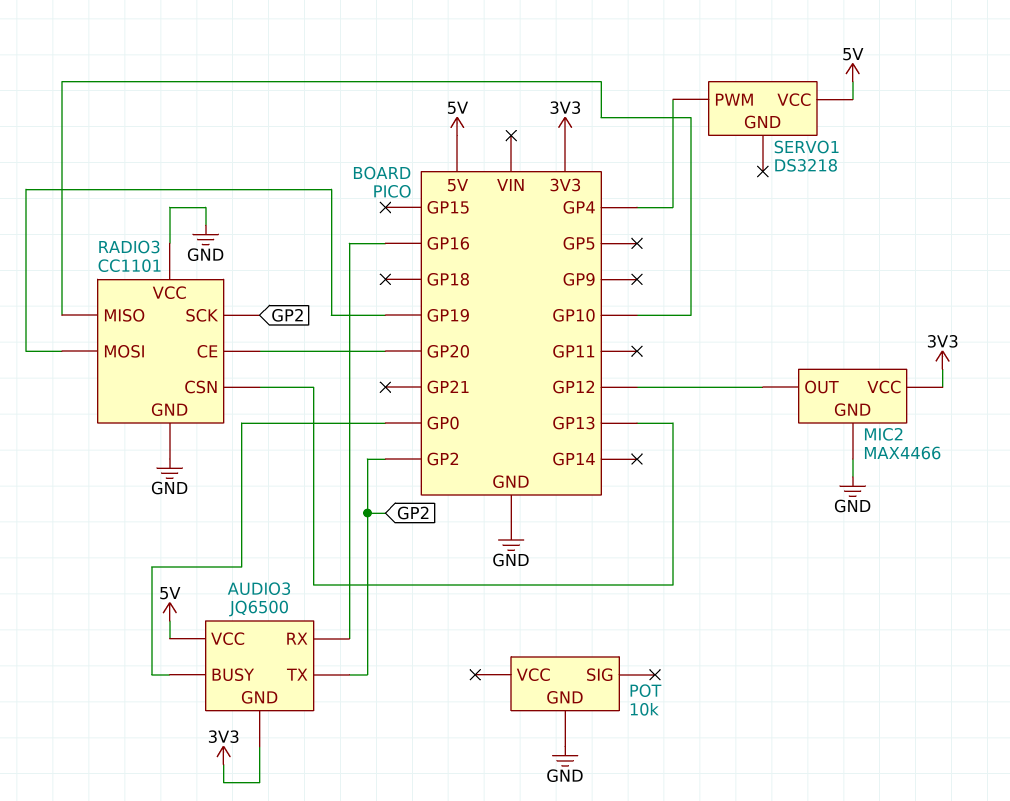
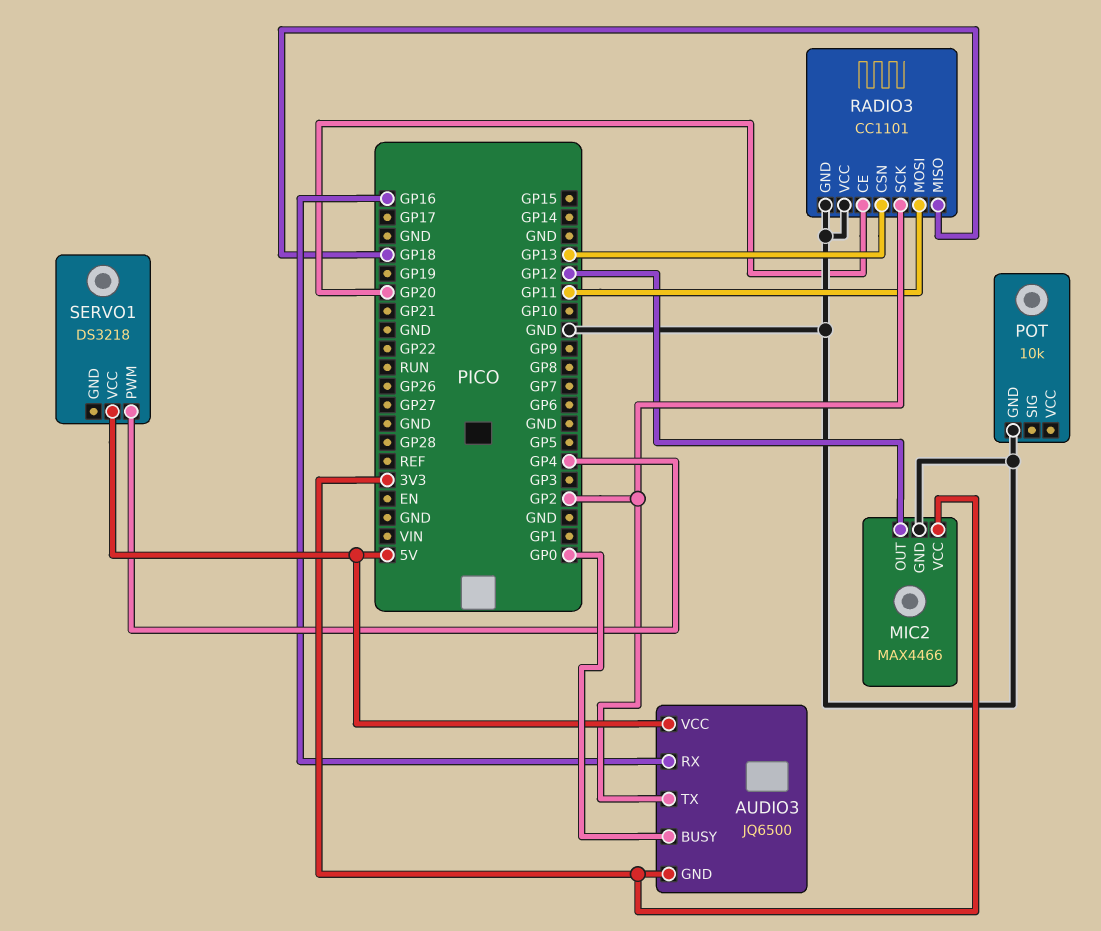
RADIO3 pin MISO: GP10 -> GP18
RADIO3 pin MOSI: GP19 -> GP11

